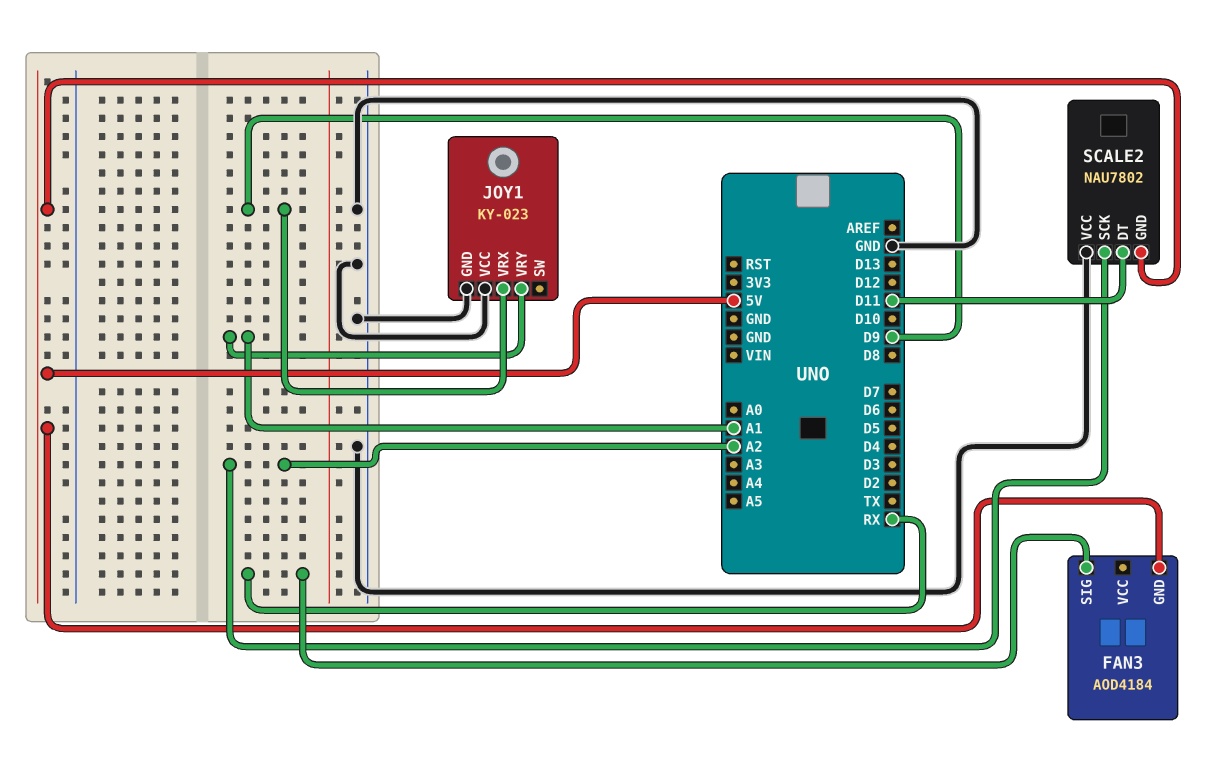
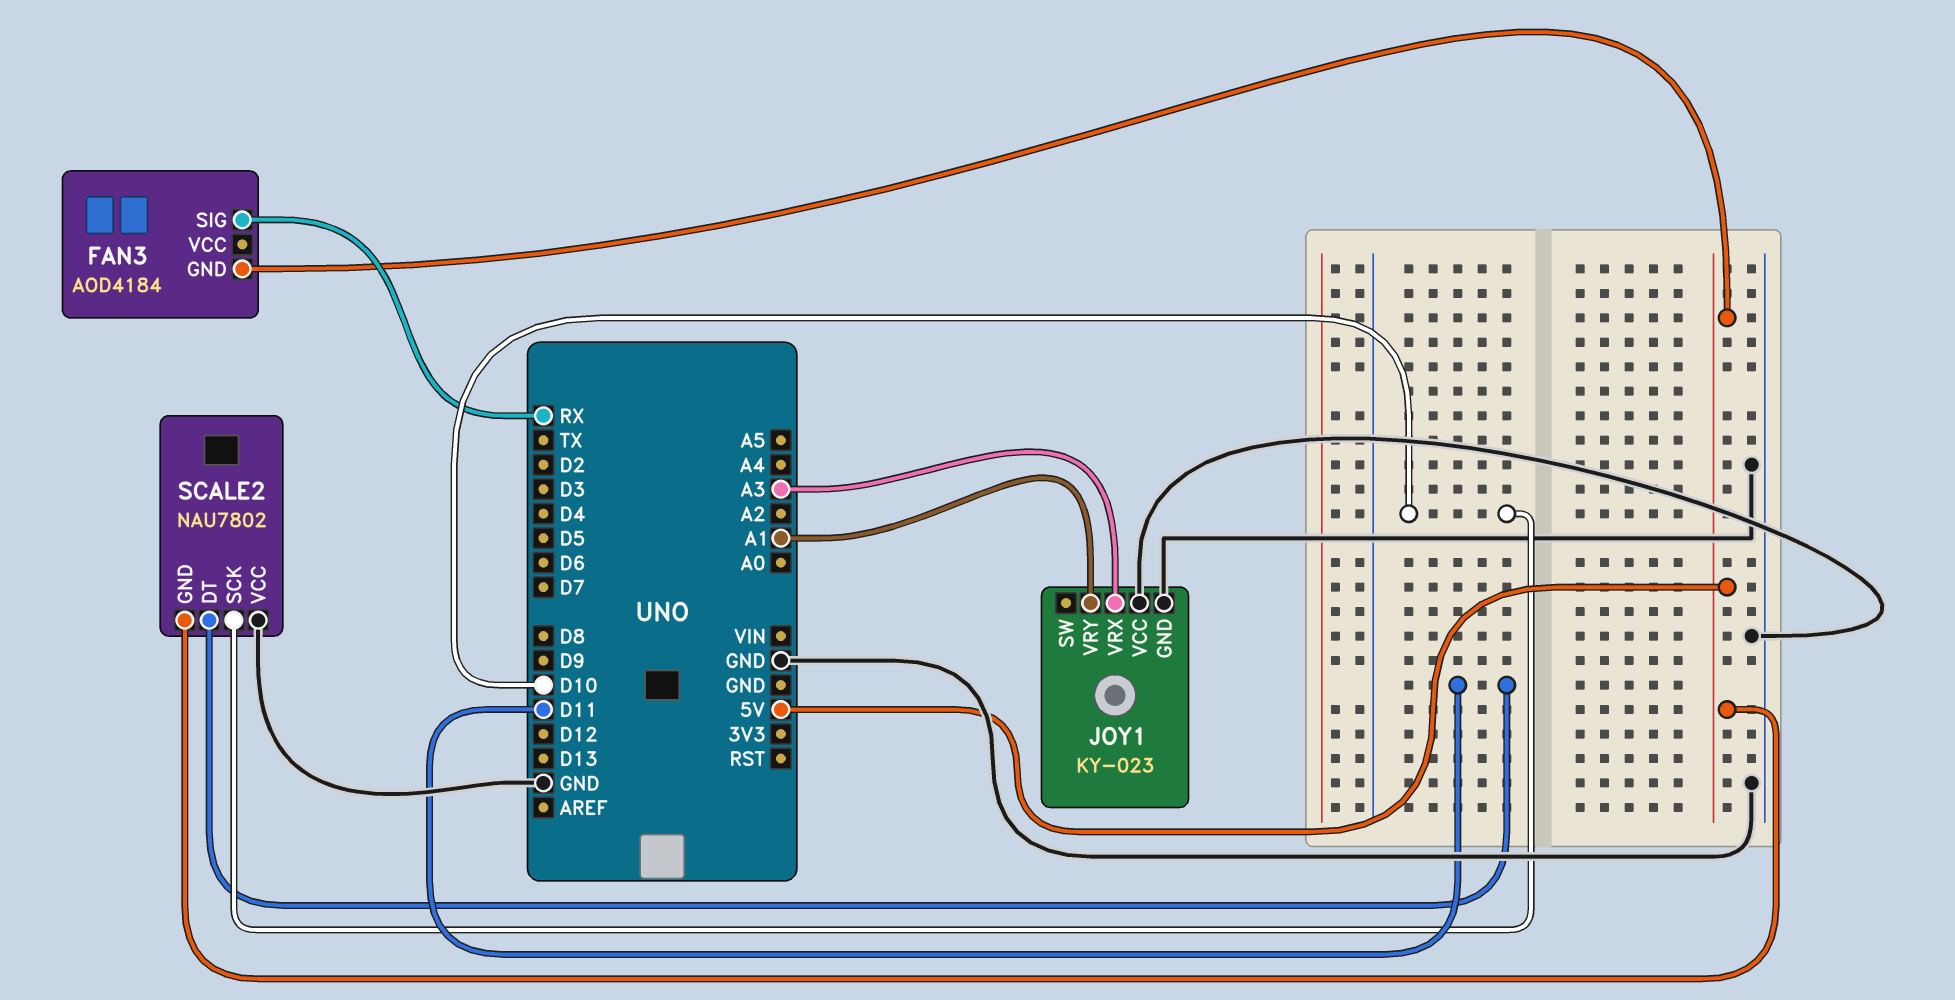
JOY1 pin VRX: D9 -> A3
SCALE2 pin SCK: A2 -> D10

